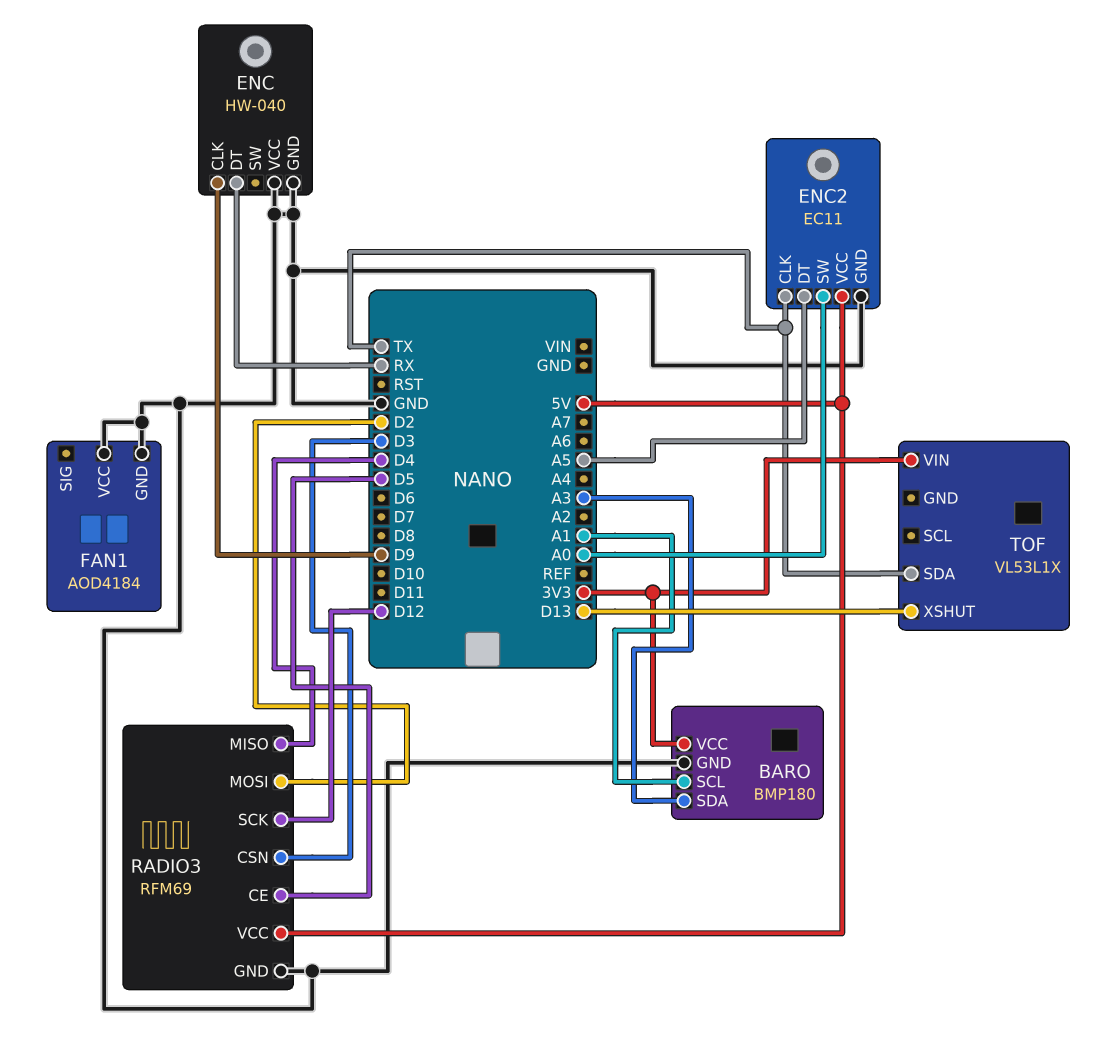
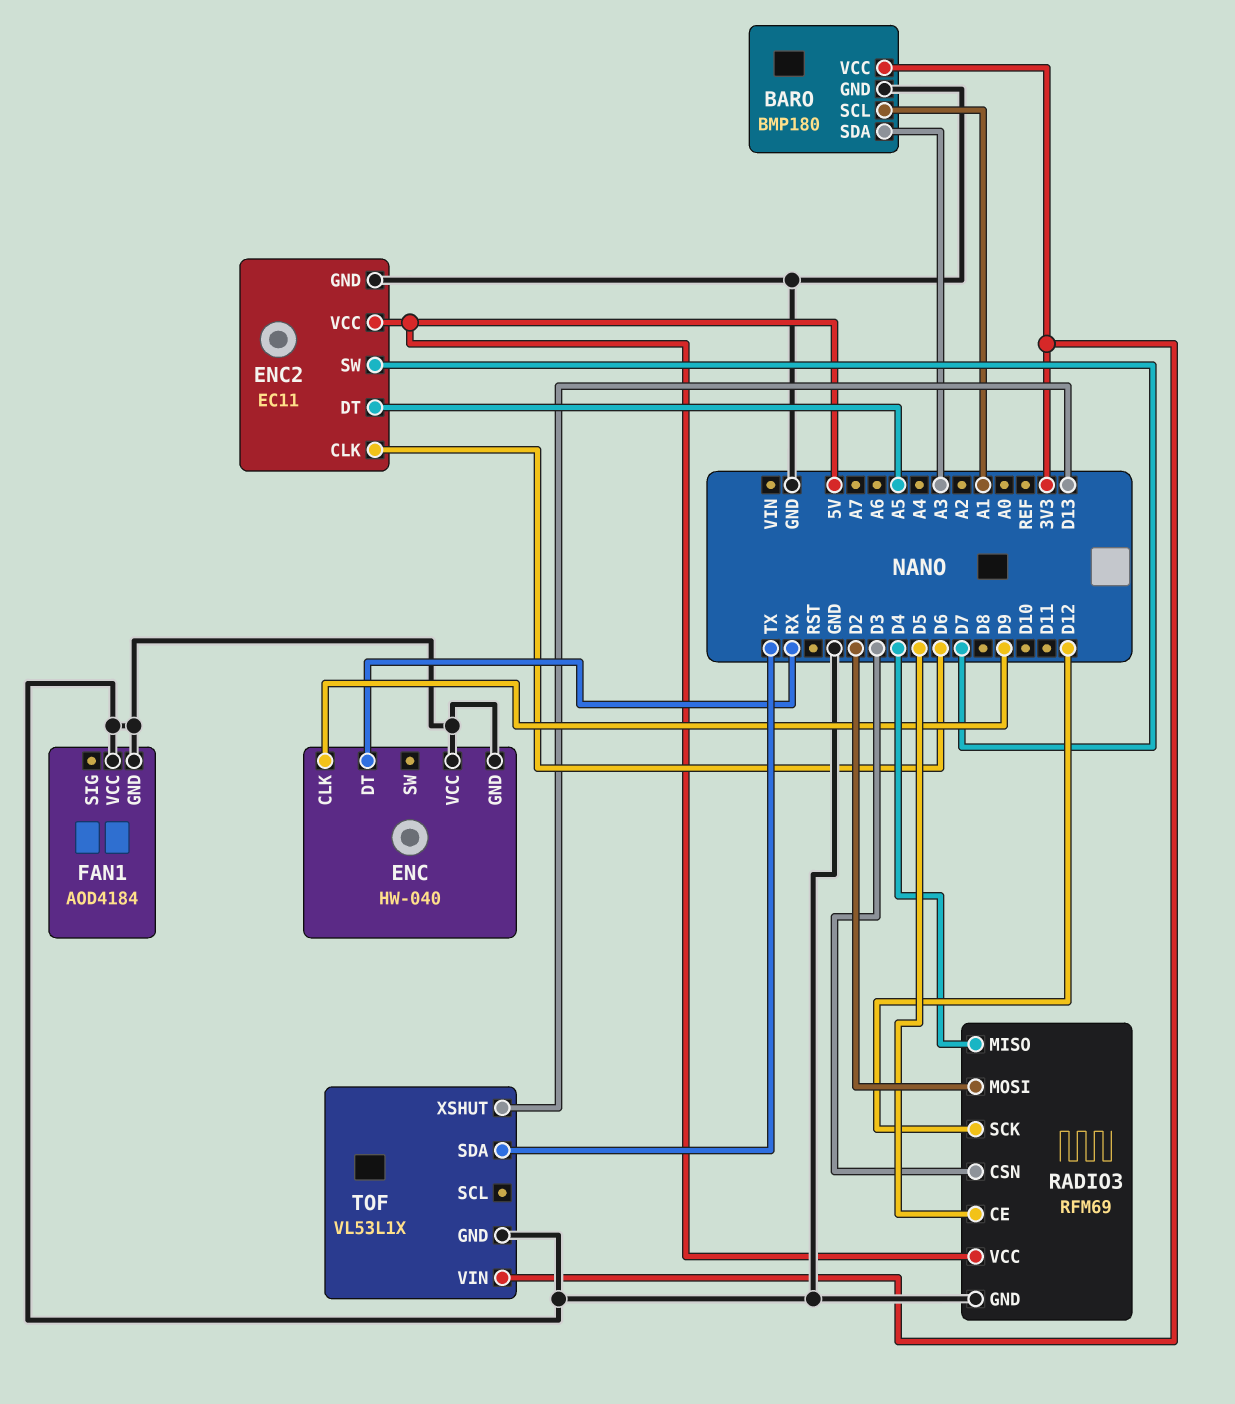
ENC2 pin CLK: TX -> D6
ENC2 pin SW: A0 -> D7
TOF pin GND: none -> GND

